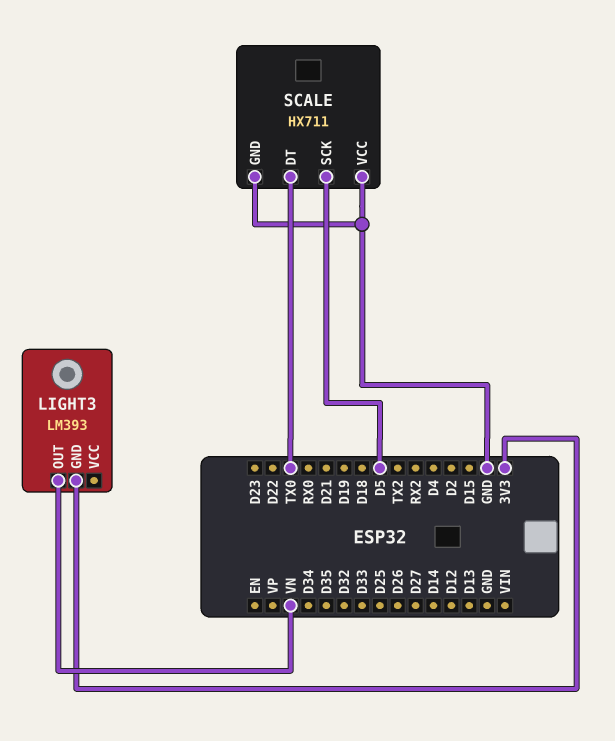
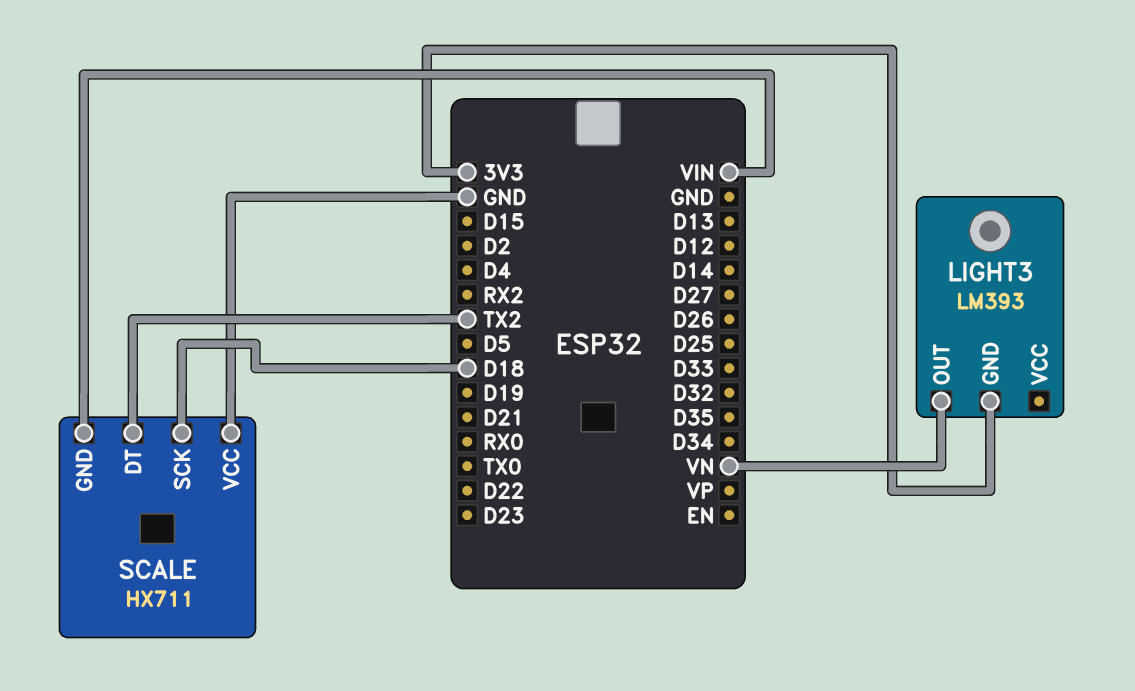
SCALE pin DT: TX0 -> TX2
SCALE pin GND: GND -> VIN
SCALE pin SCK: D5 -> D18

